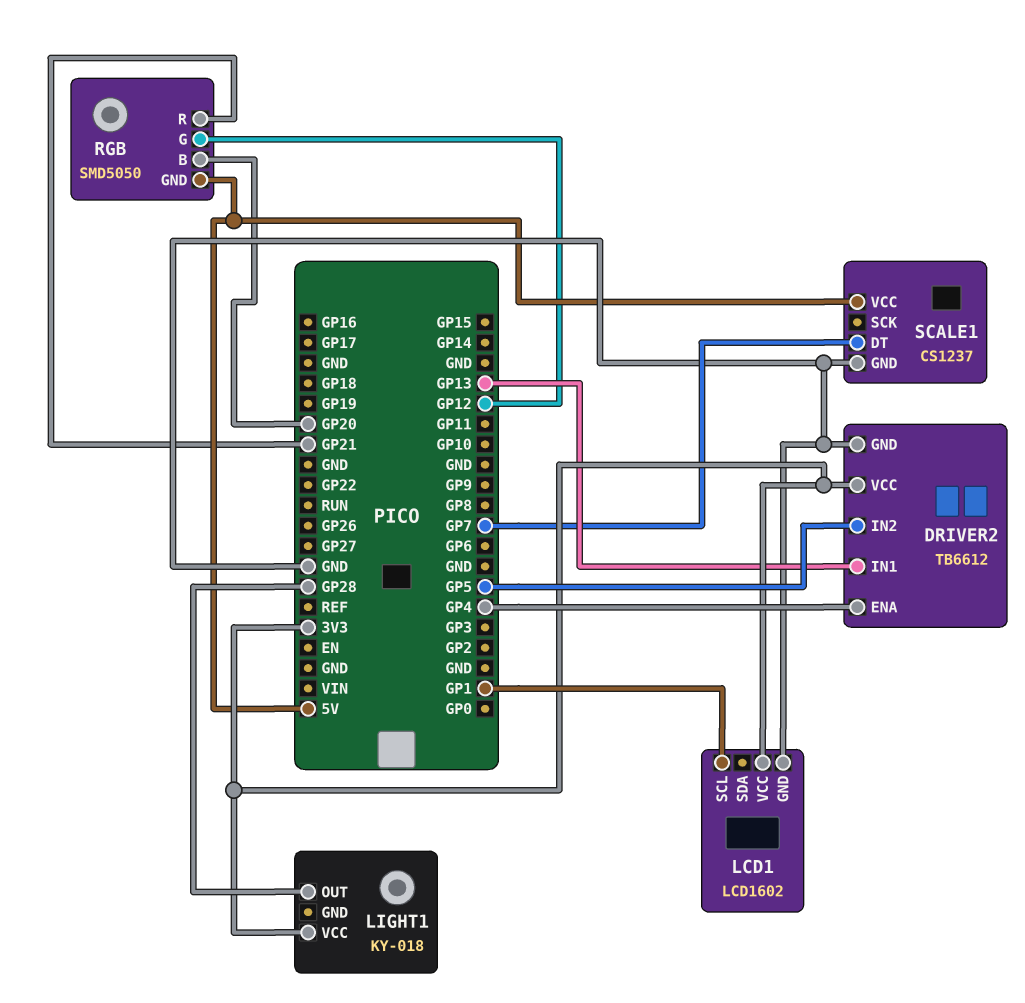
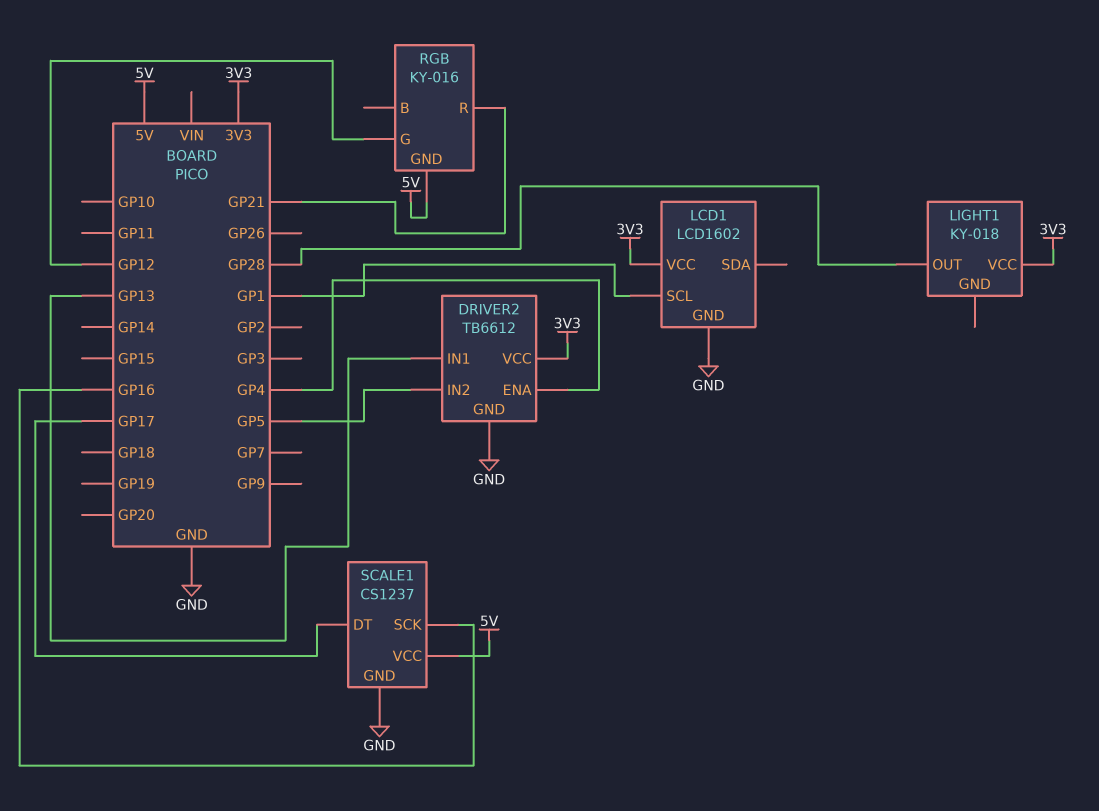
RGB: SMD5050 -> KY-016
RGB pin B: GP20 -> none
SCALE1 pin DT: GP7 -> GP17
SCALE1 pin SCK: none -> GP16

